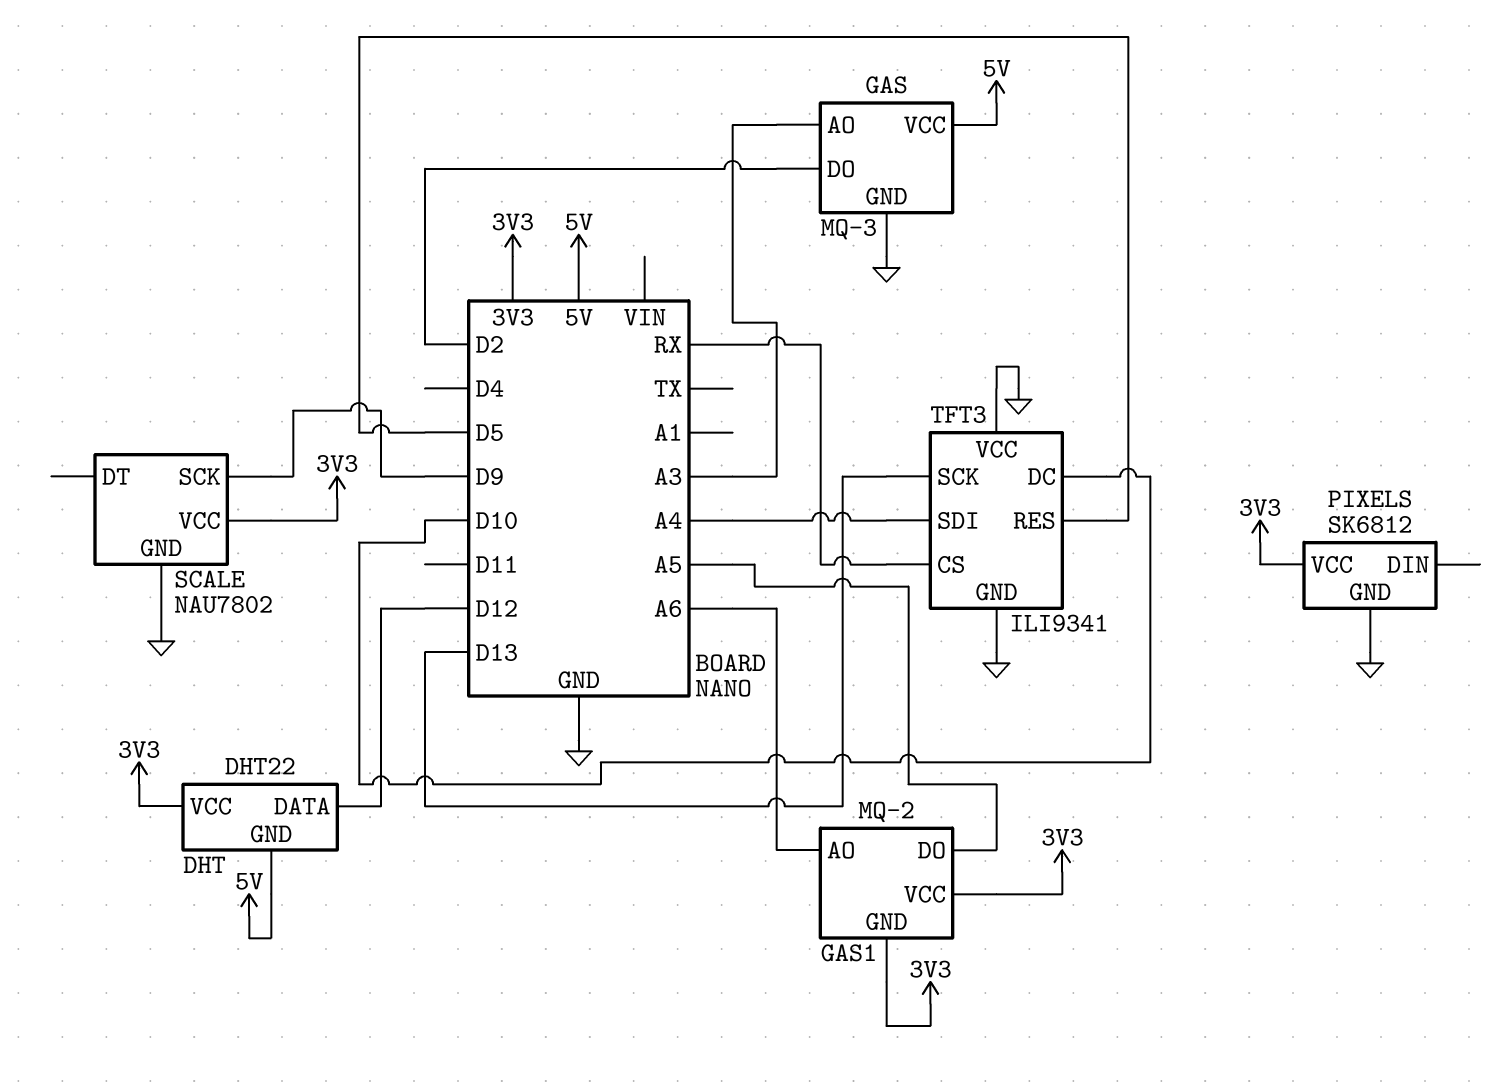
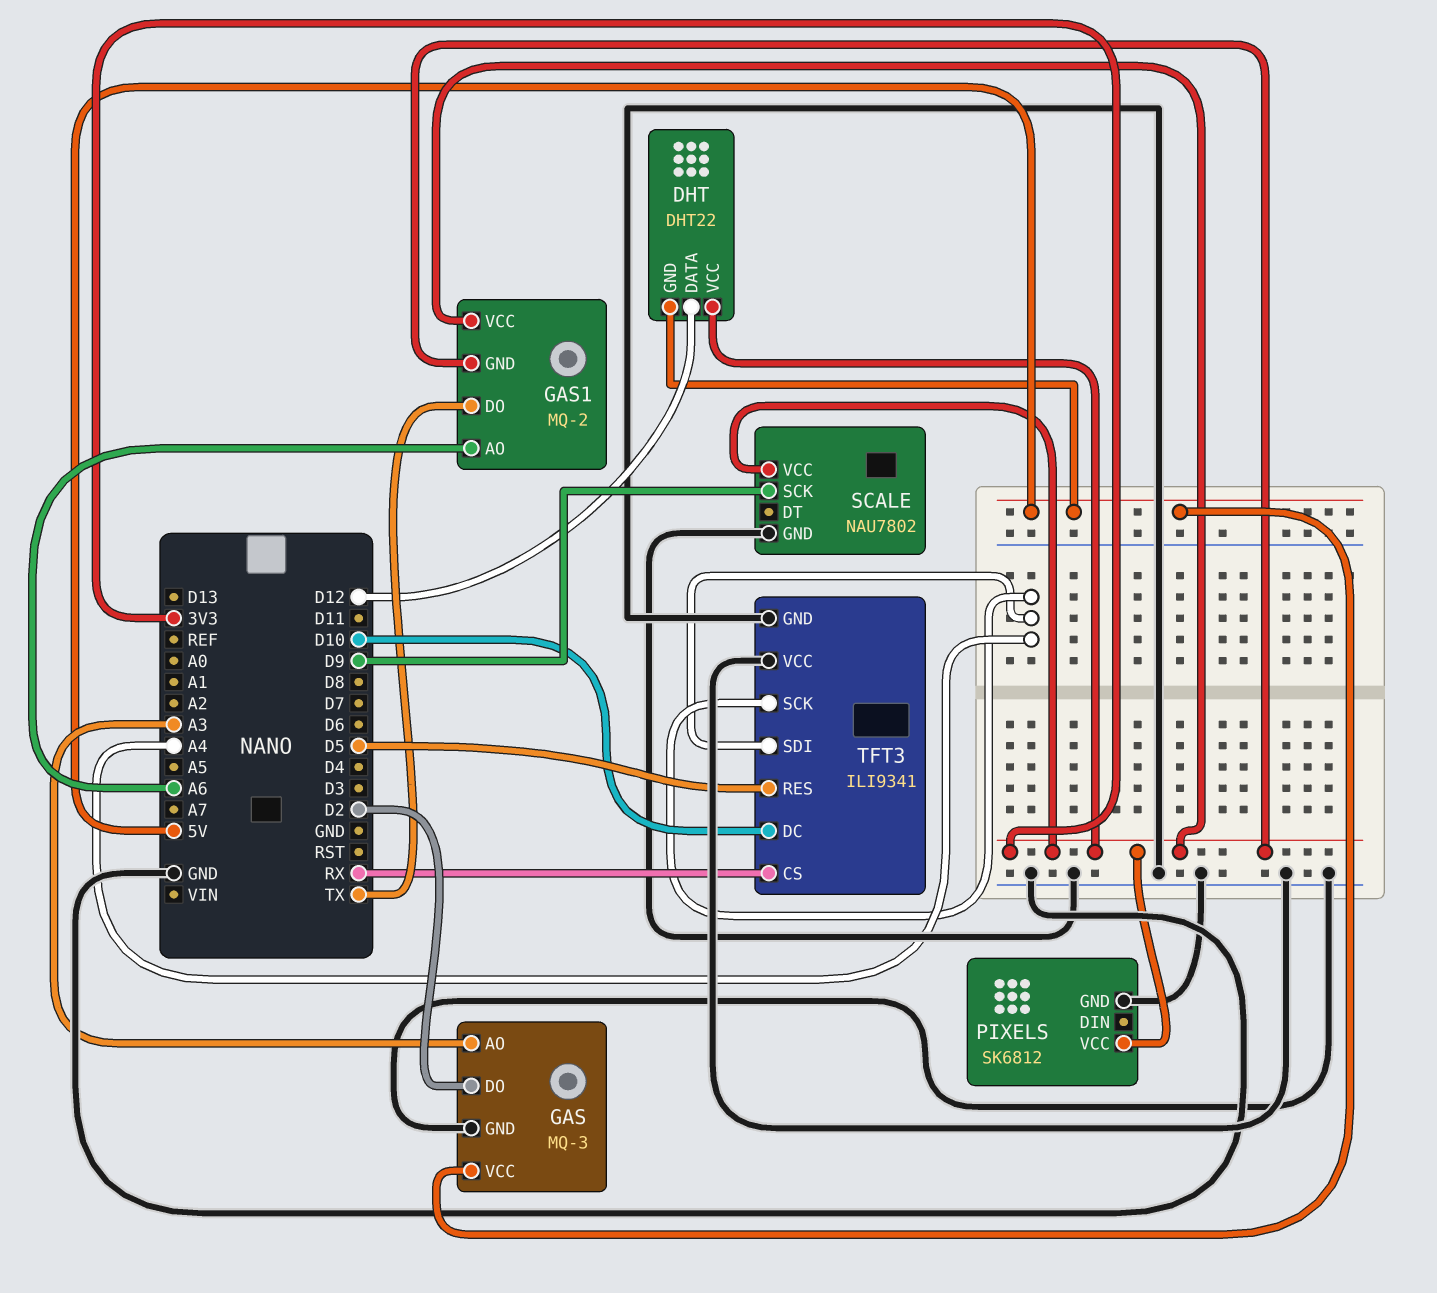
GAS1 pin DO: A5 -> TX
TFT3 pin SCK: D13 -> A4

